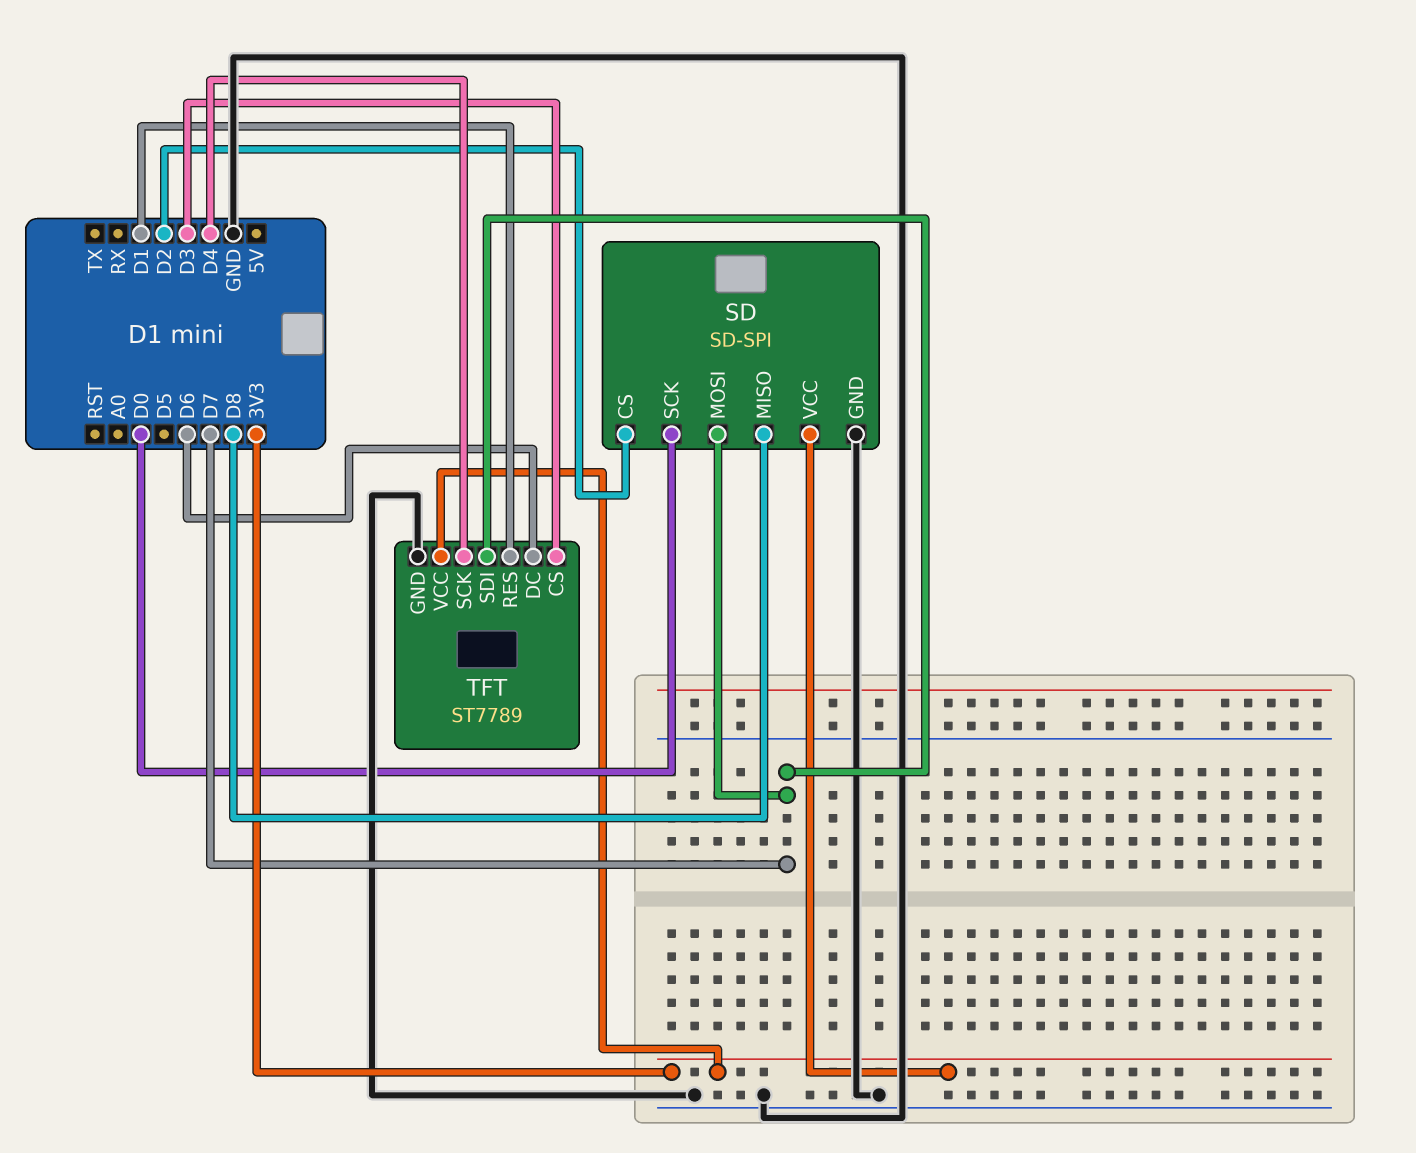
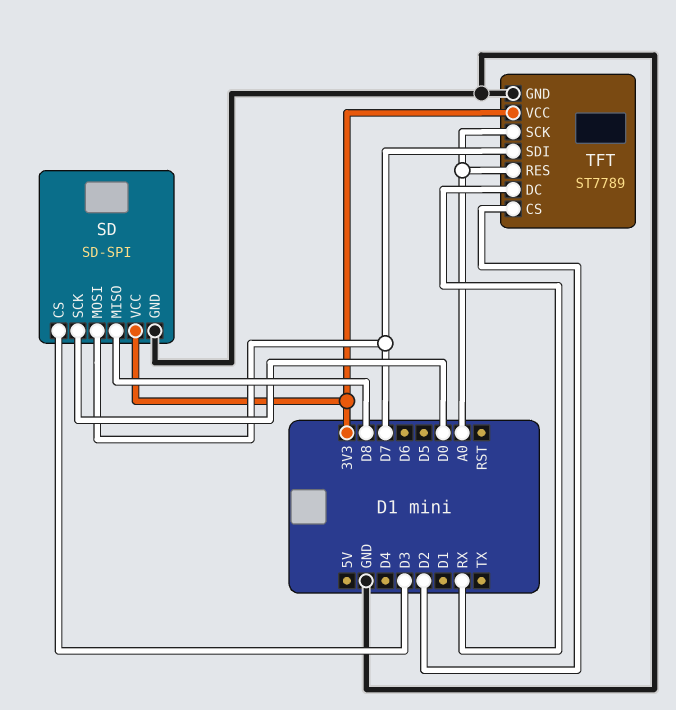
SD pin CS: D2 -> D3
TFT pin CS: D3 -> D2
TFT pin DC: D6 -> RX
TFT pin RES: D1 -> A0
TFT pin SCK: D4 -> A0

